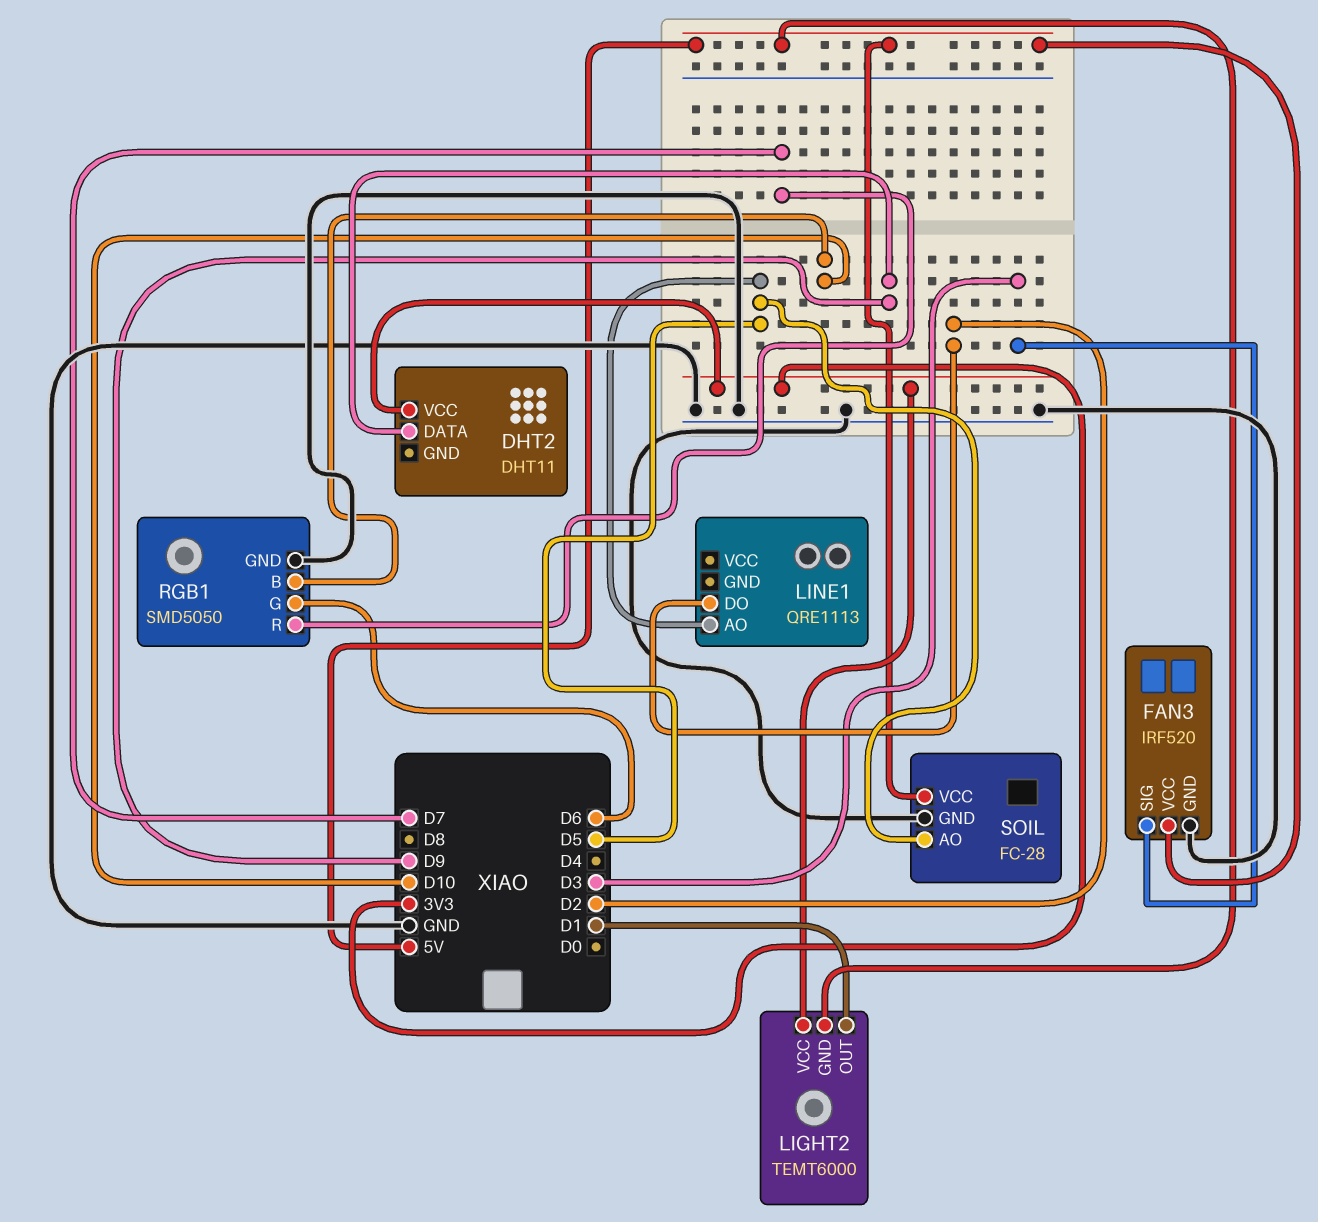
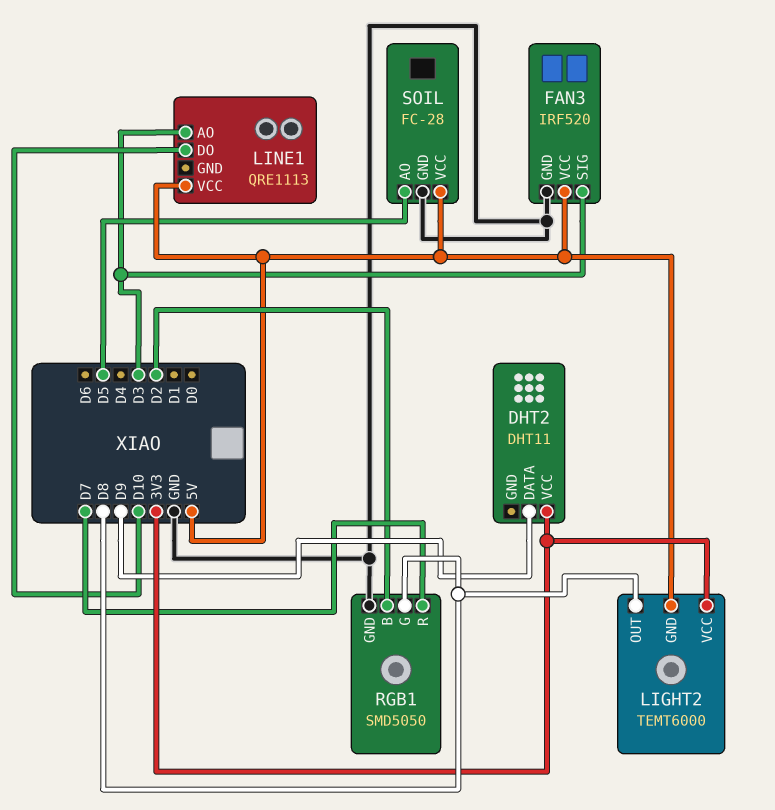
LIGHT2 pin OUT: D1 -> D8
LINE1 pin AO: D5 -> D3
LINE1 pin DO: D2 -> D10
LINE1 pin VCC: none -> 5V
RGB1 pin B: D10 -> D2
RGB1 pin G: D6 -> D8

